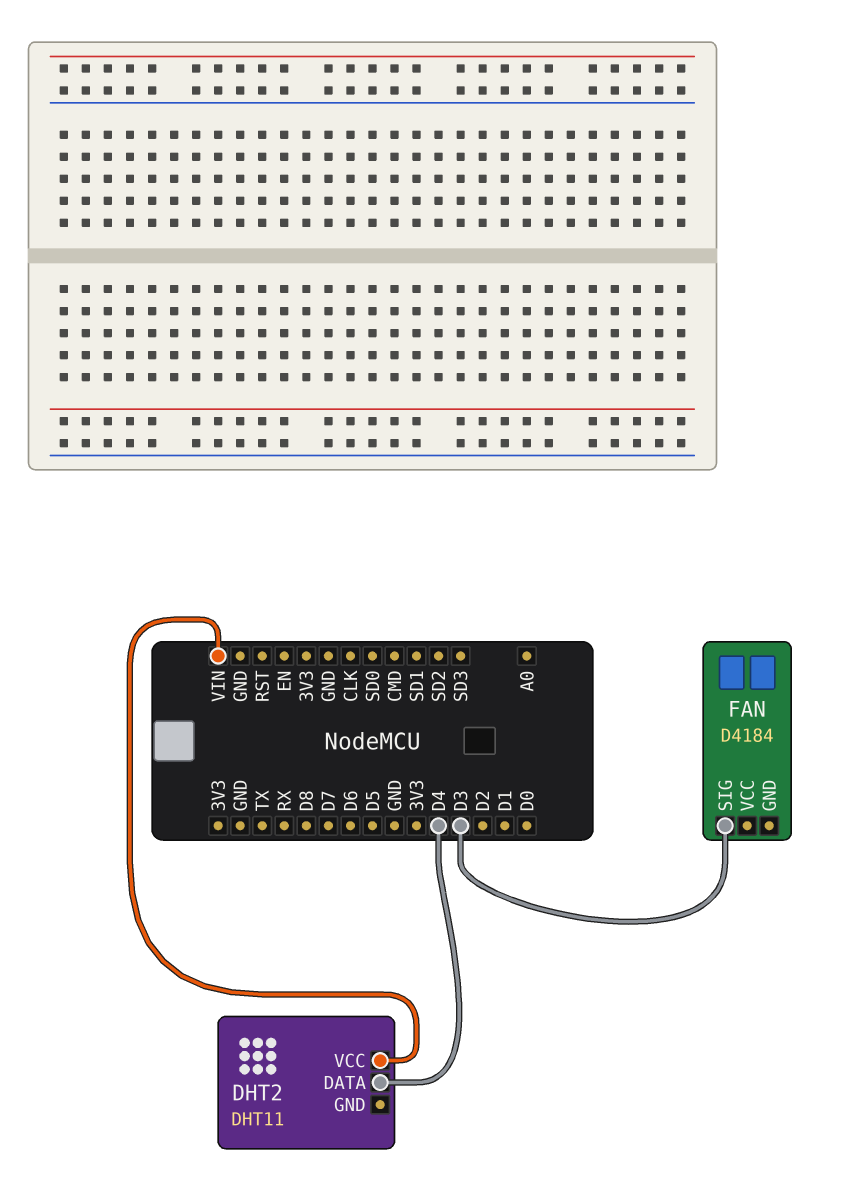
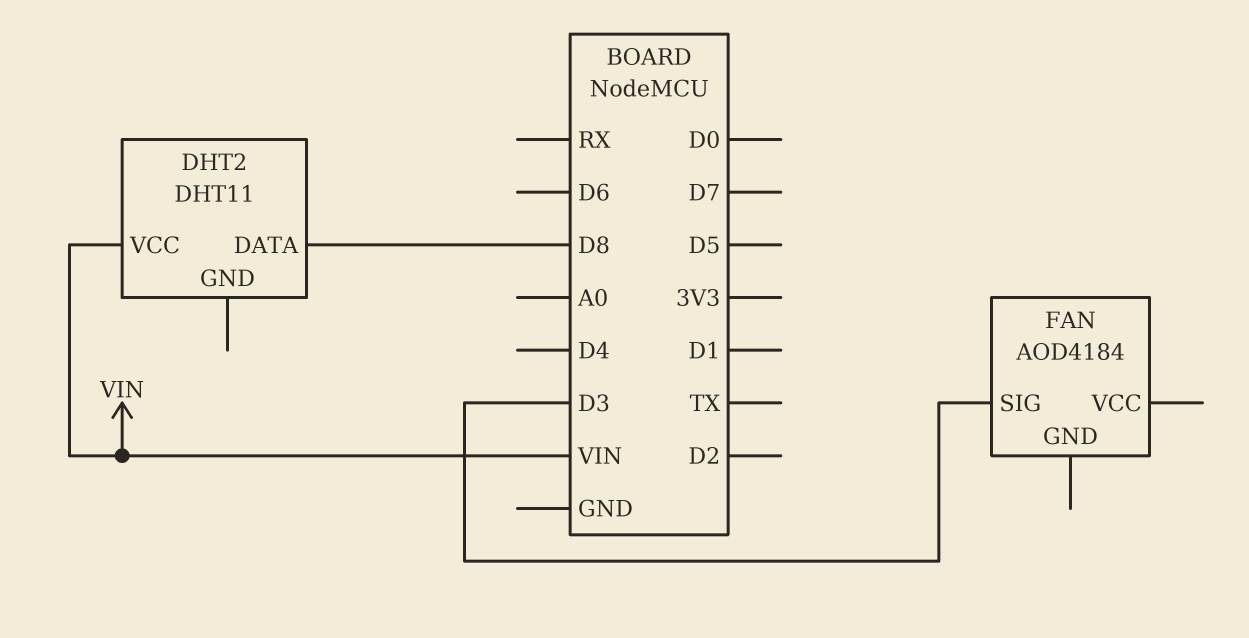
DHT2 pin DATA: D4 -> D8
FAN: D4184 -> AOD4184

